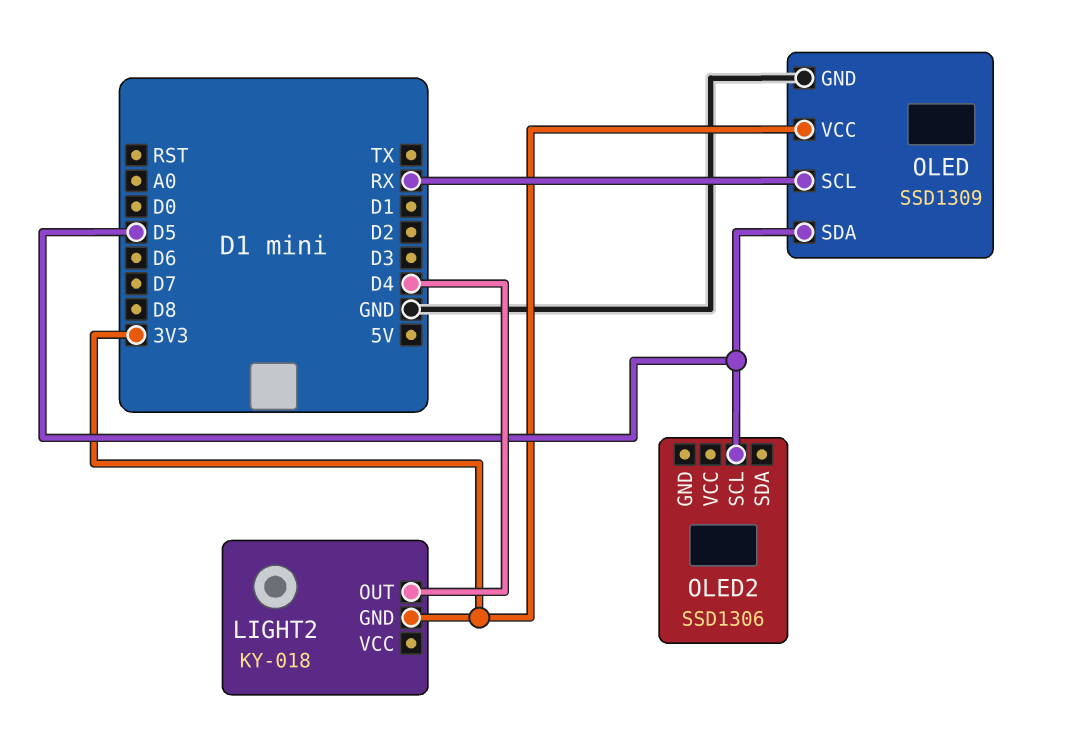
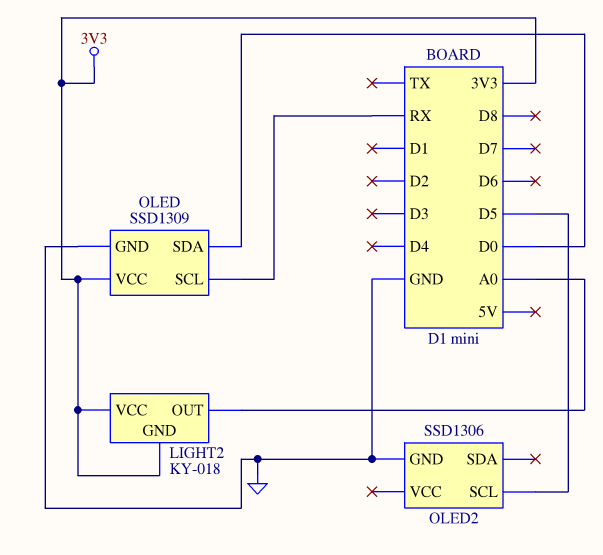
LIGHT2 pin OUT: D4 -> A0
LIGHT2 pin VCC: none -> 3V3
OLED pin SDA: D5 -> D0
OLED2 pin GND: none -> GND

